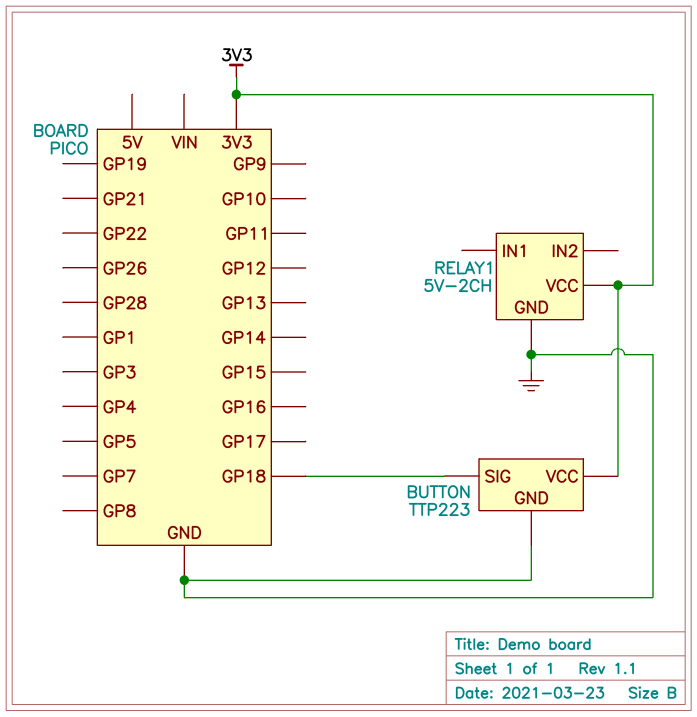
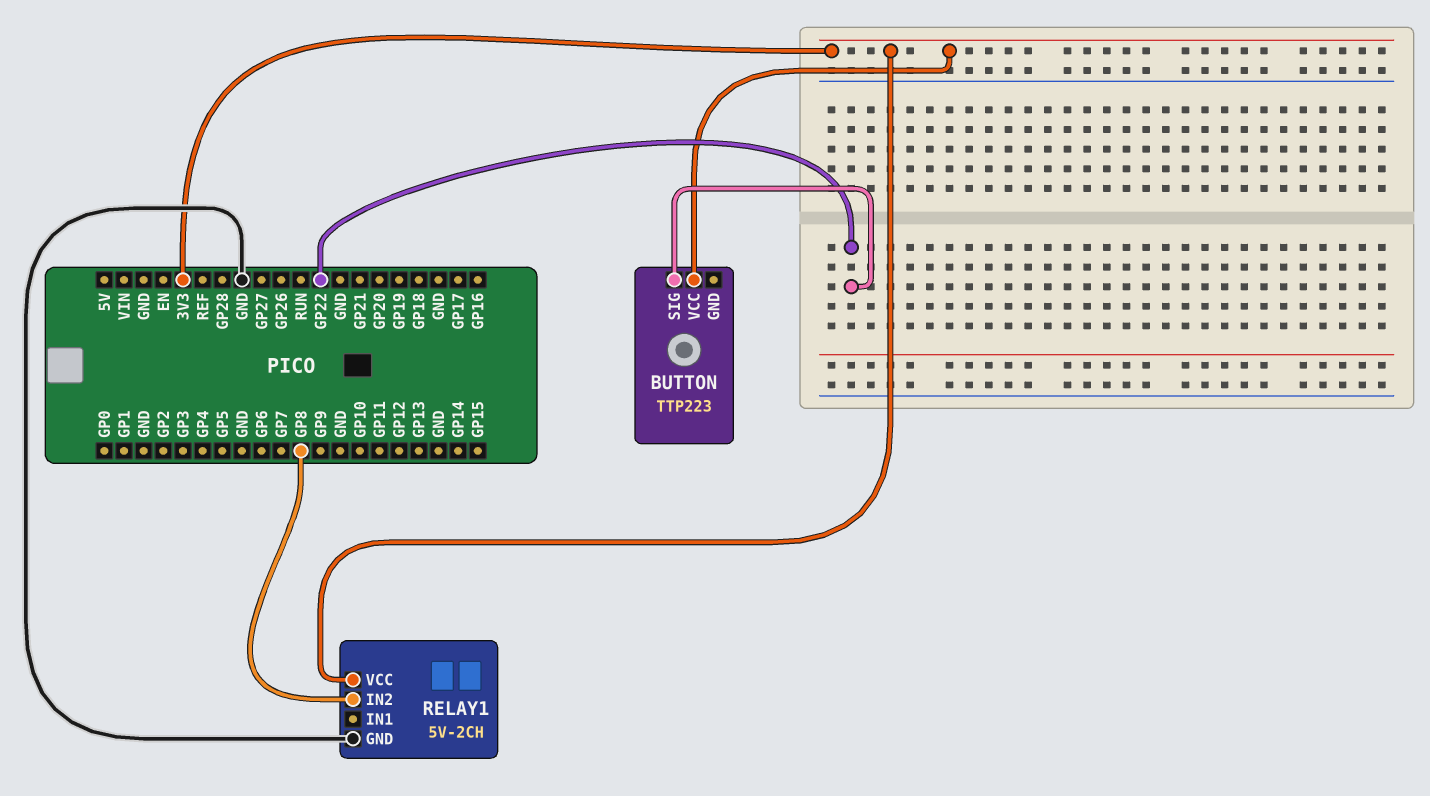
BUTTON pin GND: GND -> none
BUTTON pin SIG: GP18 -> GP22
RELAY1 pin IN2: none -> GP8

